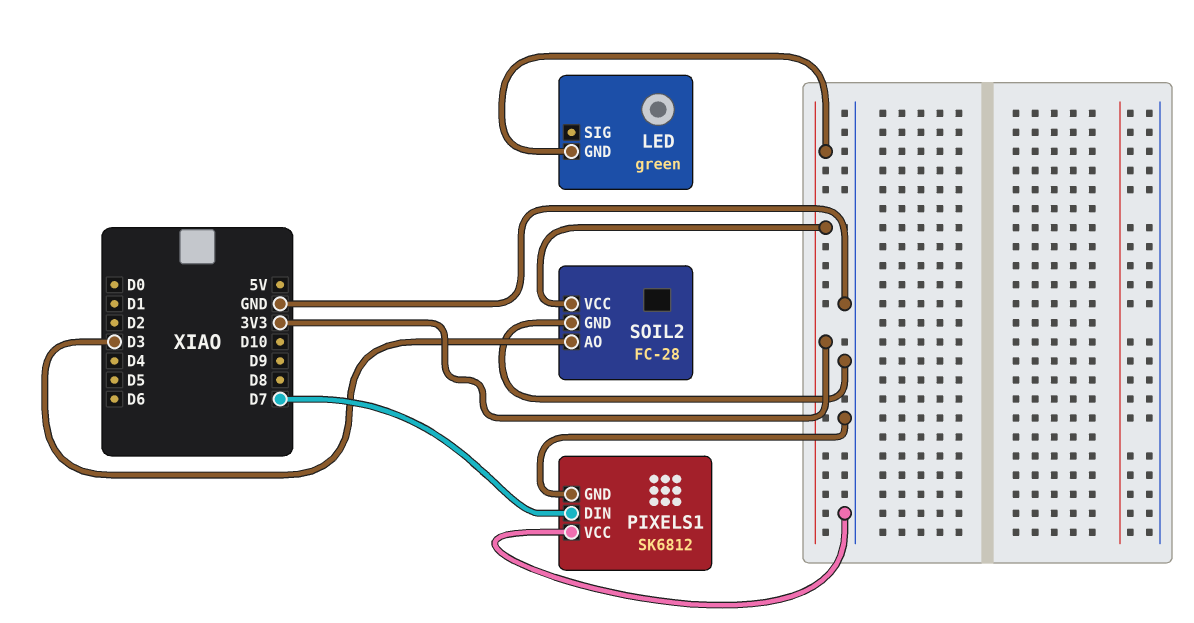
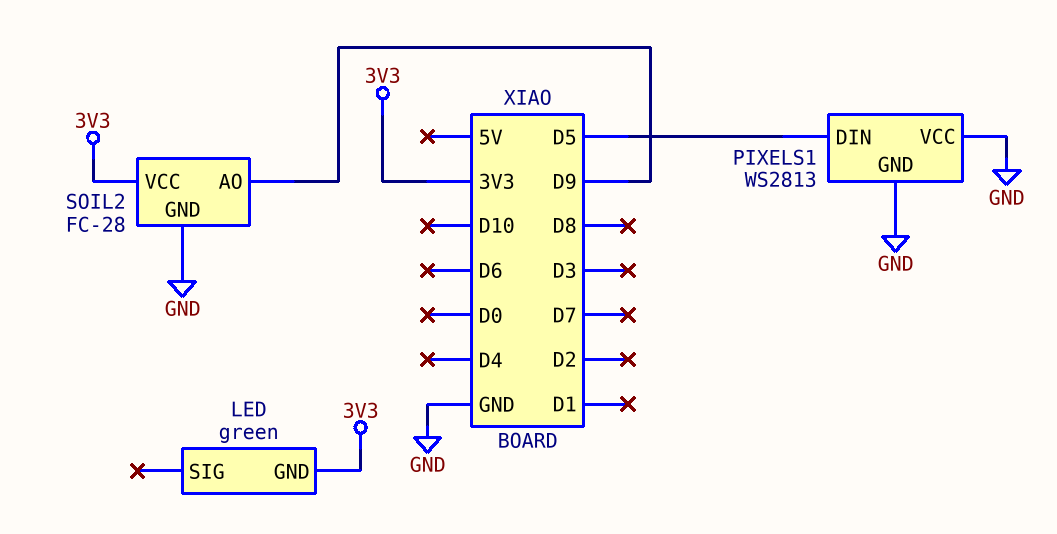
PIXELS1: SK6812 -> WS2813
PIXELS1 pin DIN: D7 -> D5
SOIL2 pin AO: D3 -> D9

